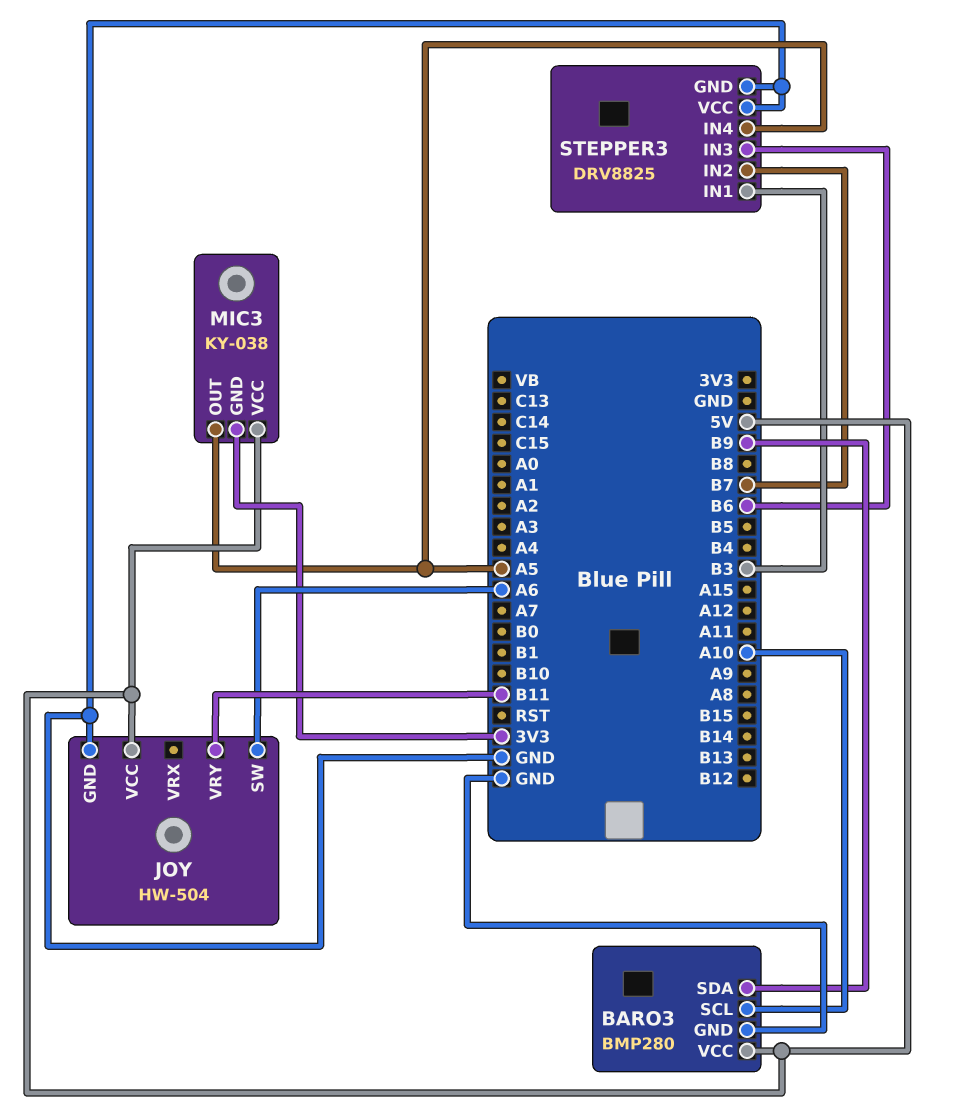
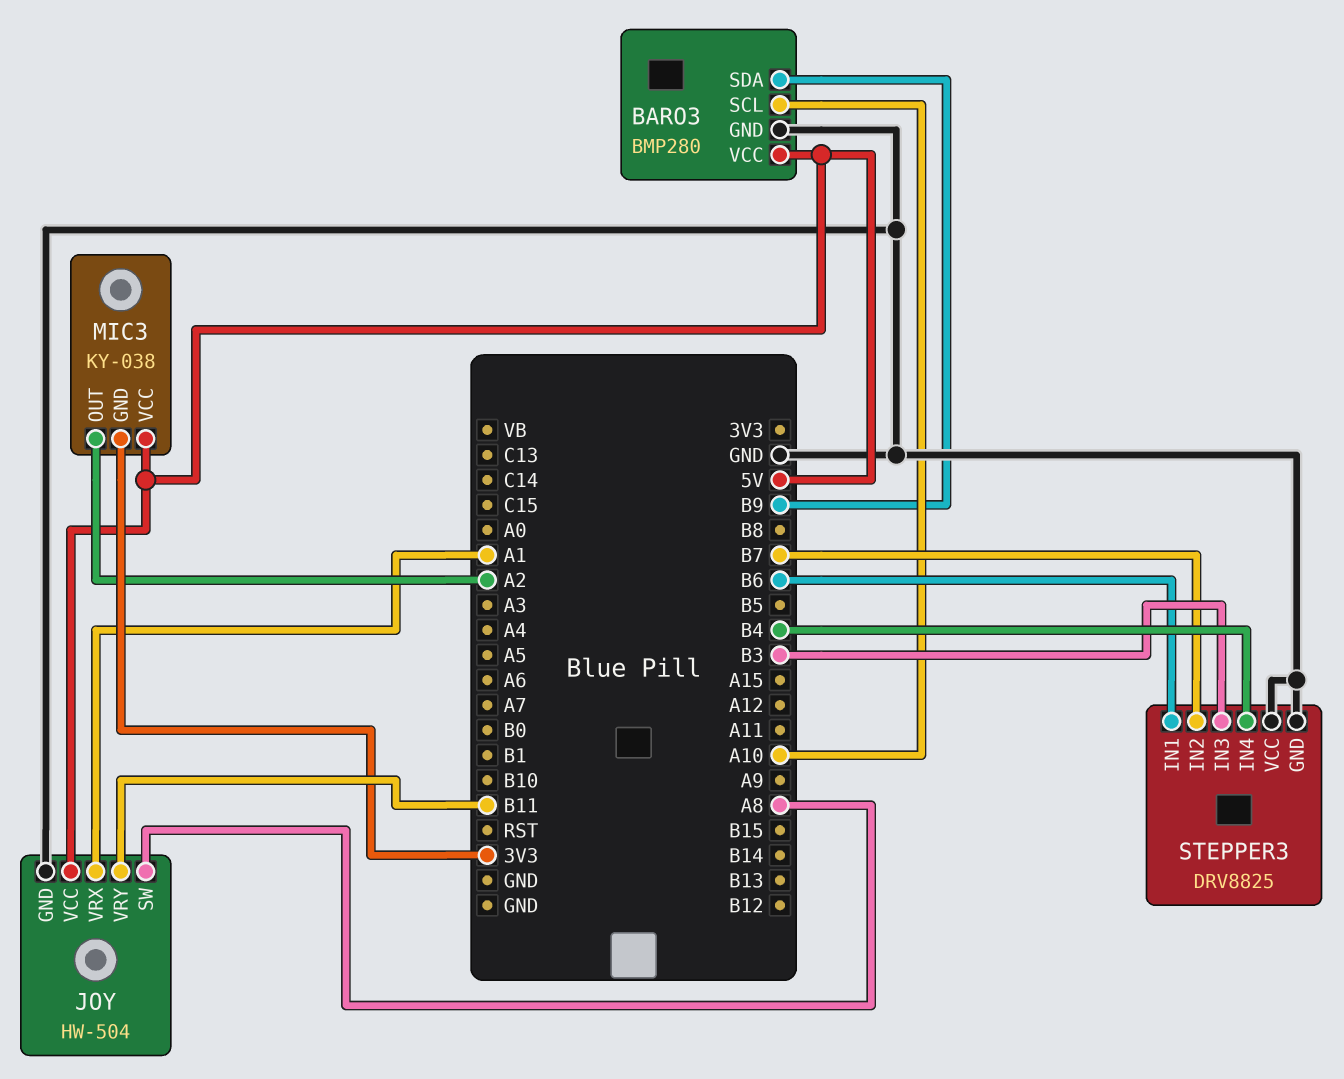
JOY pin SW: A6 -> A8
JOY pin VRX: none -> A1
MIC3 pin OUT: A5 -> A2
STEPPER3 pin IN1: B3 -> B6
STEPPER3 pin IN3: B6 -> B3
STEPPER3 pin IN4: A5 -> B4

